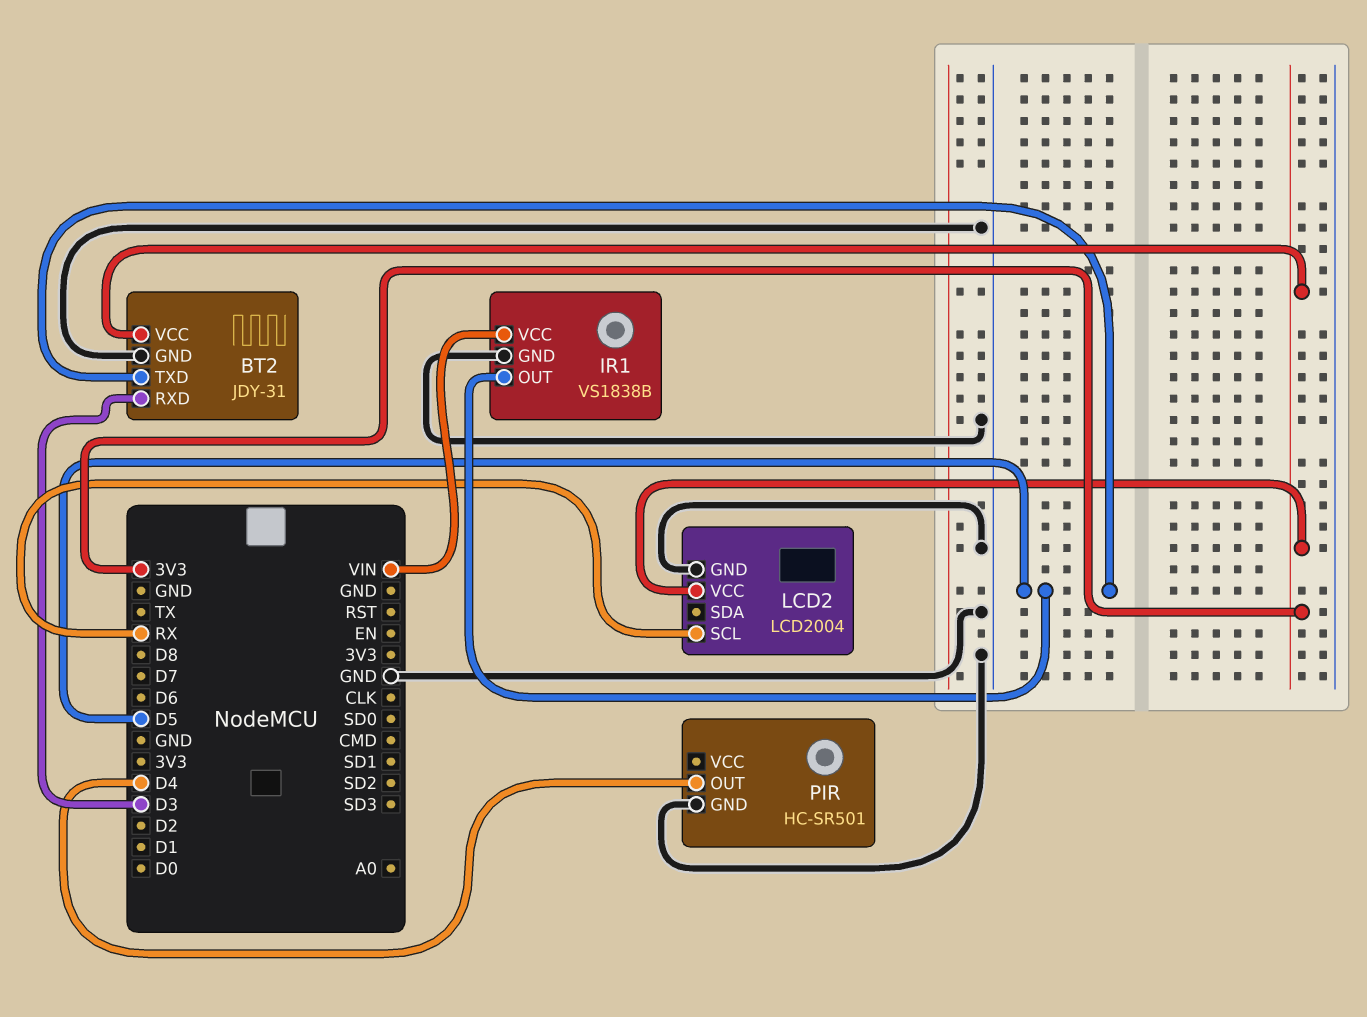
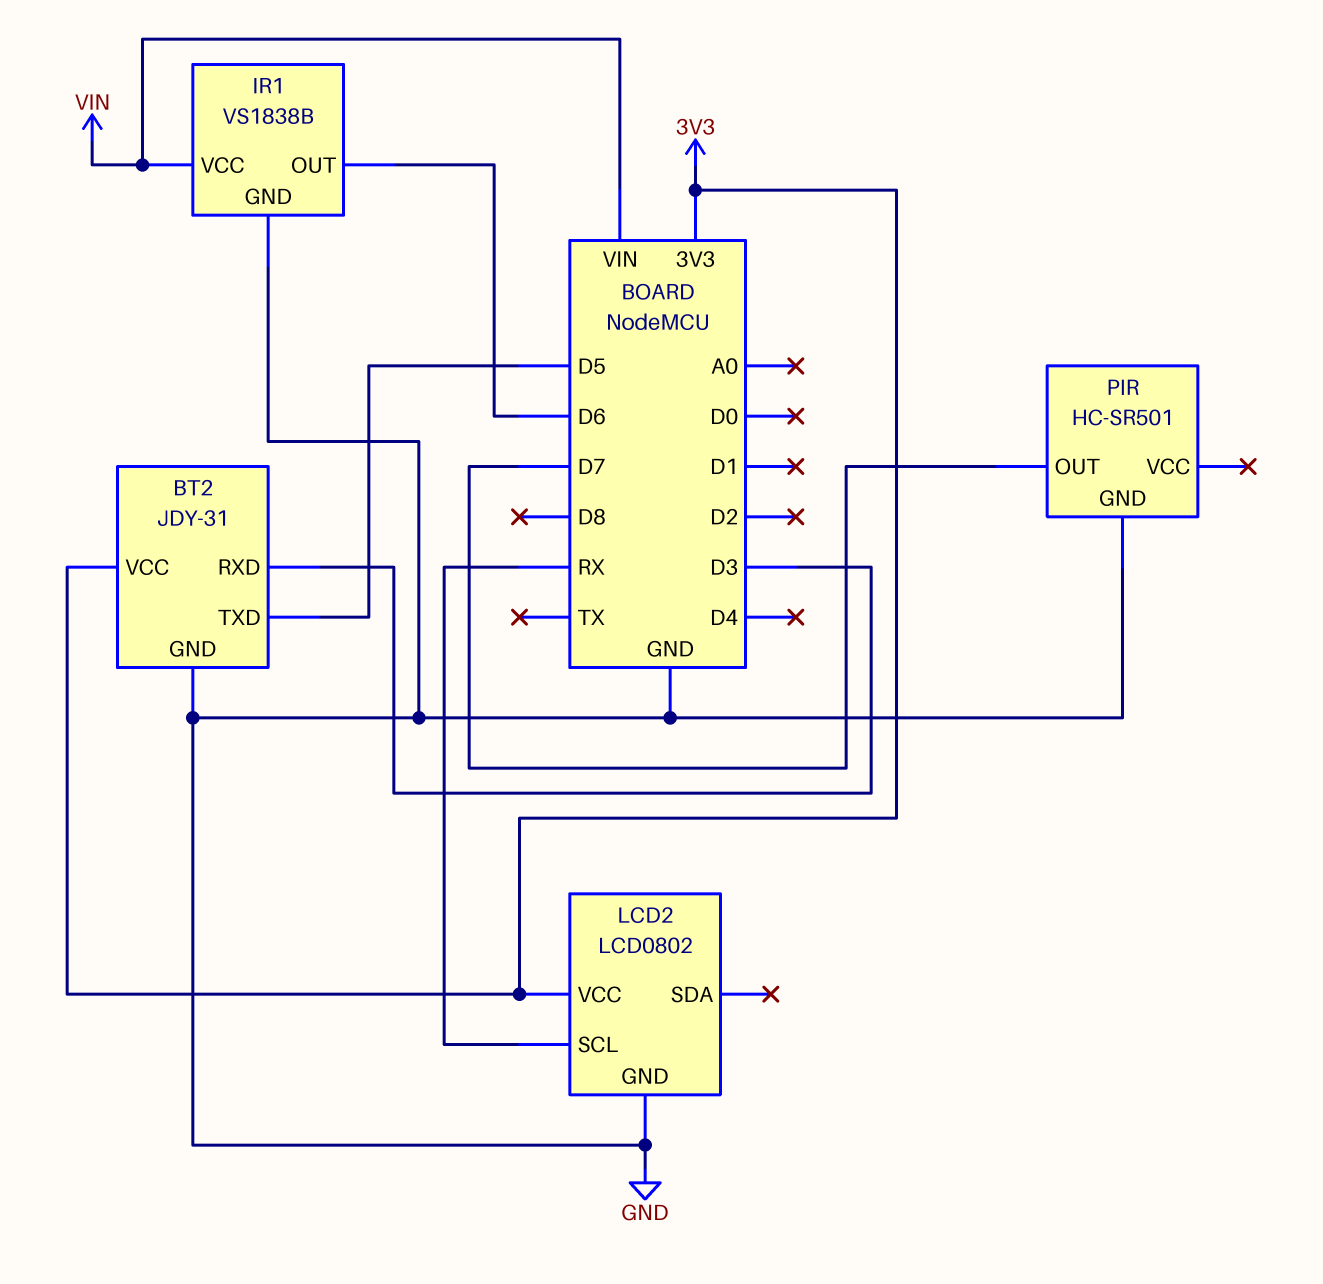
IR1 pin OUT: D5 -> D6
LCD2: LCD2004 -> LCD0802
PIR pin OUT: D4 -> D7

